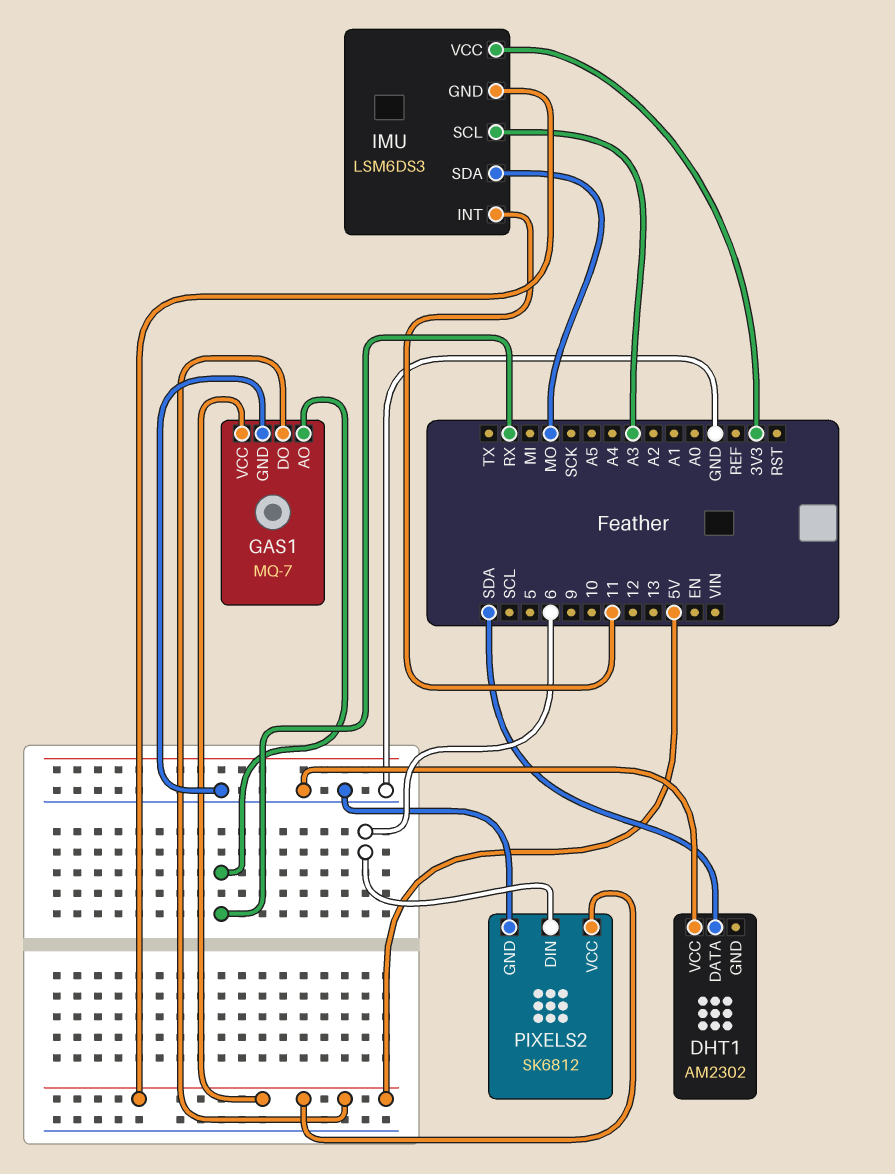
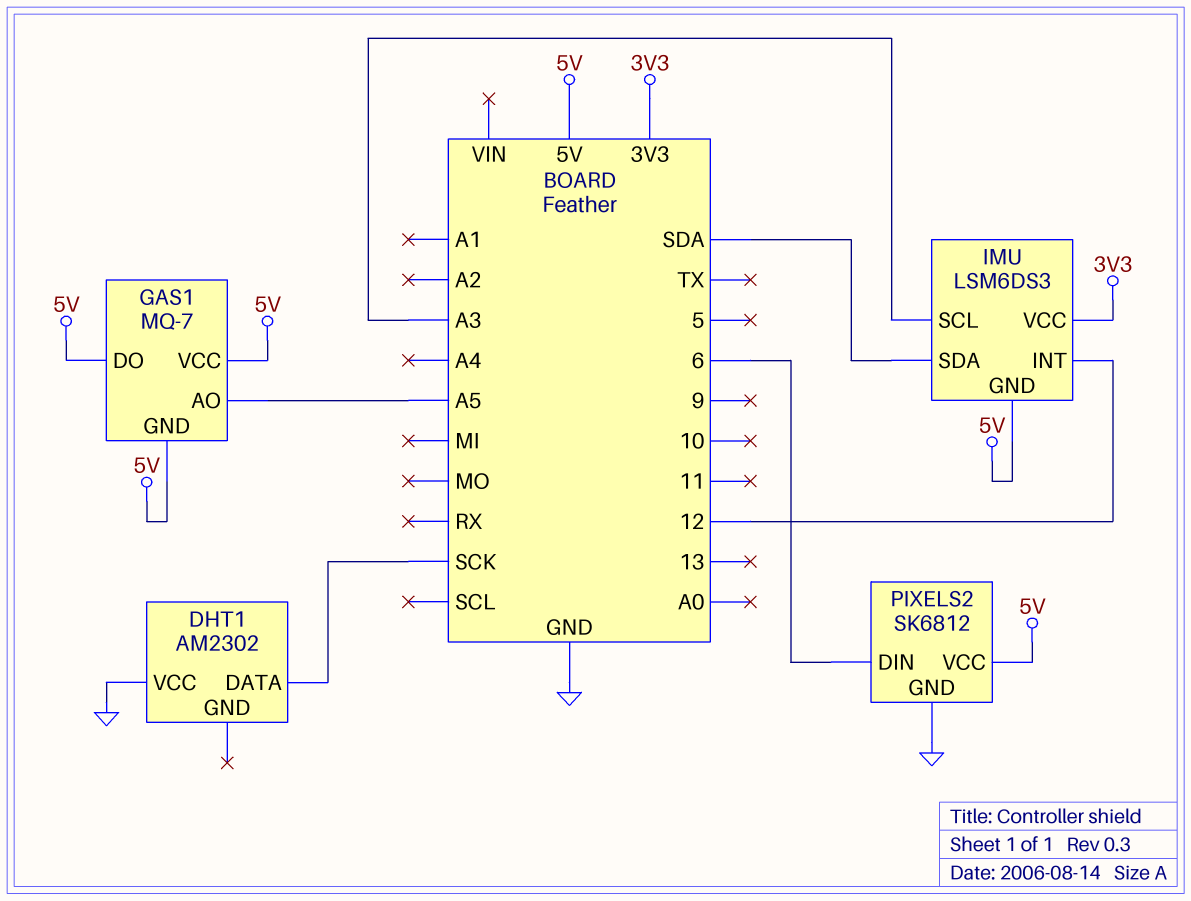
DHT1 pin DATA: SDA -> SCK
GAS1 pin AO: RX -> A5
GAS1 pin GND: GND -> 5V
IMU pin INT: 11 -> 12
IMU pin SDA: MO -> SDA

